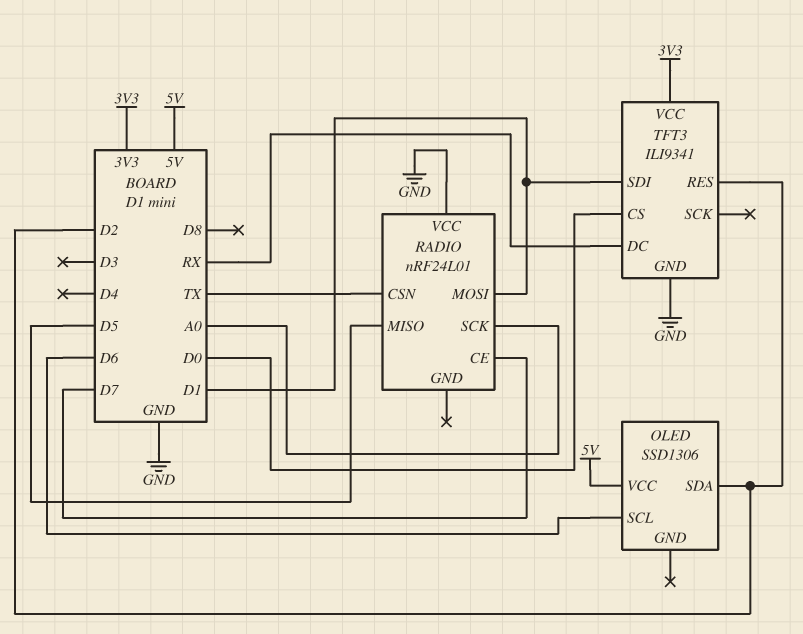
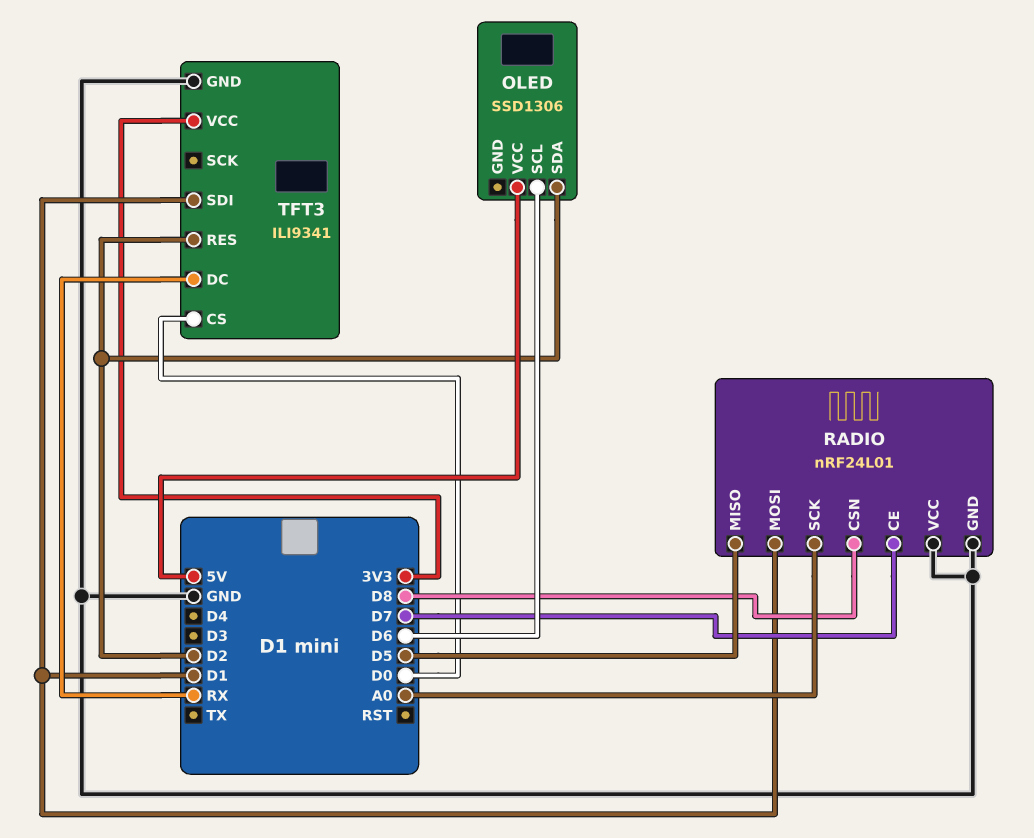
RADIO pin CSN: TX -> D8
RADIO pin GND: none -> GND

